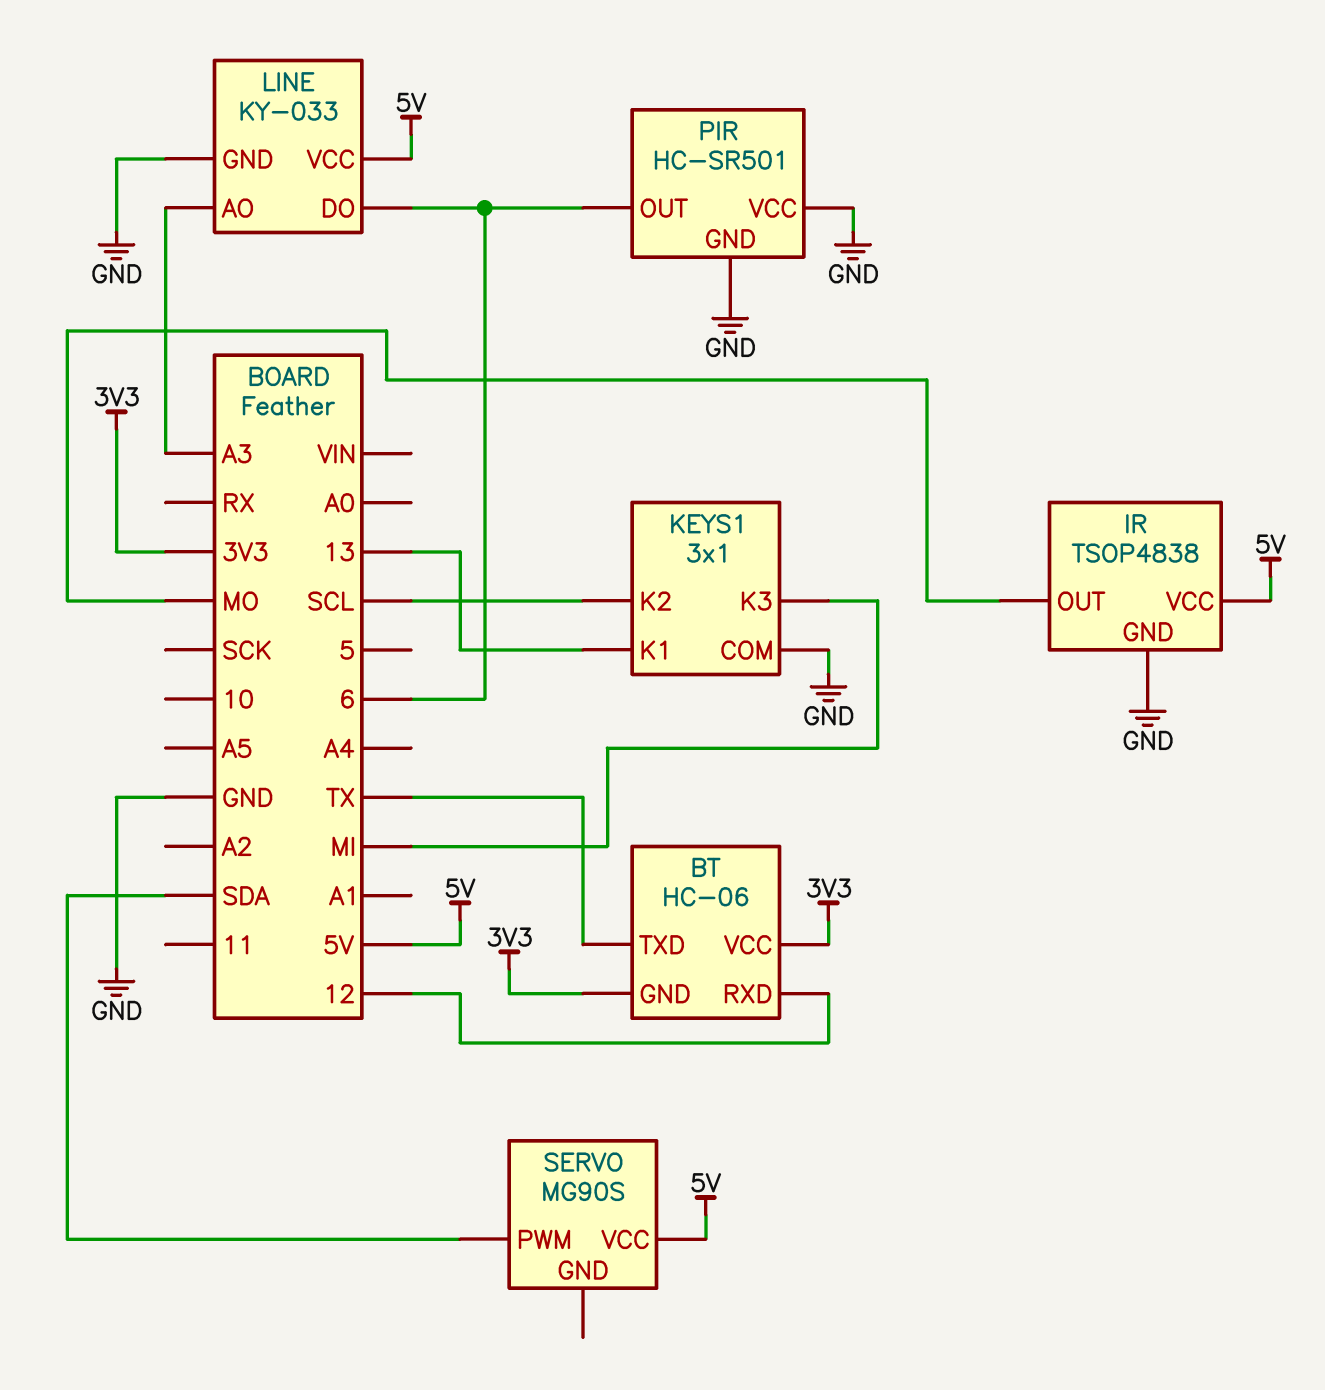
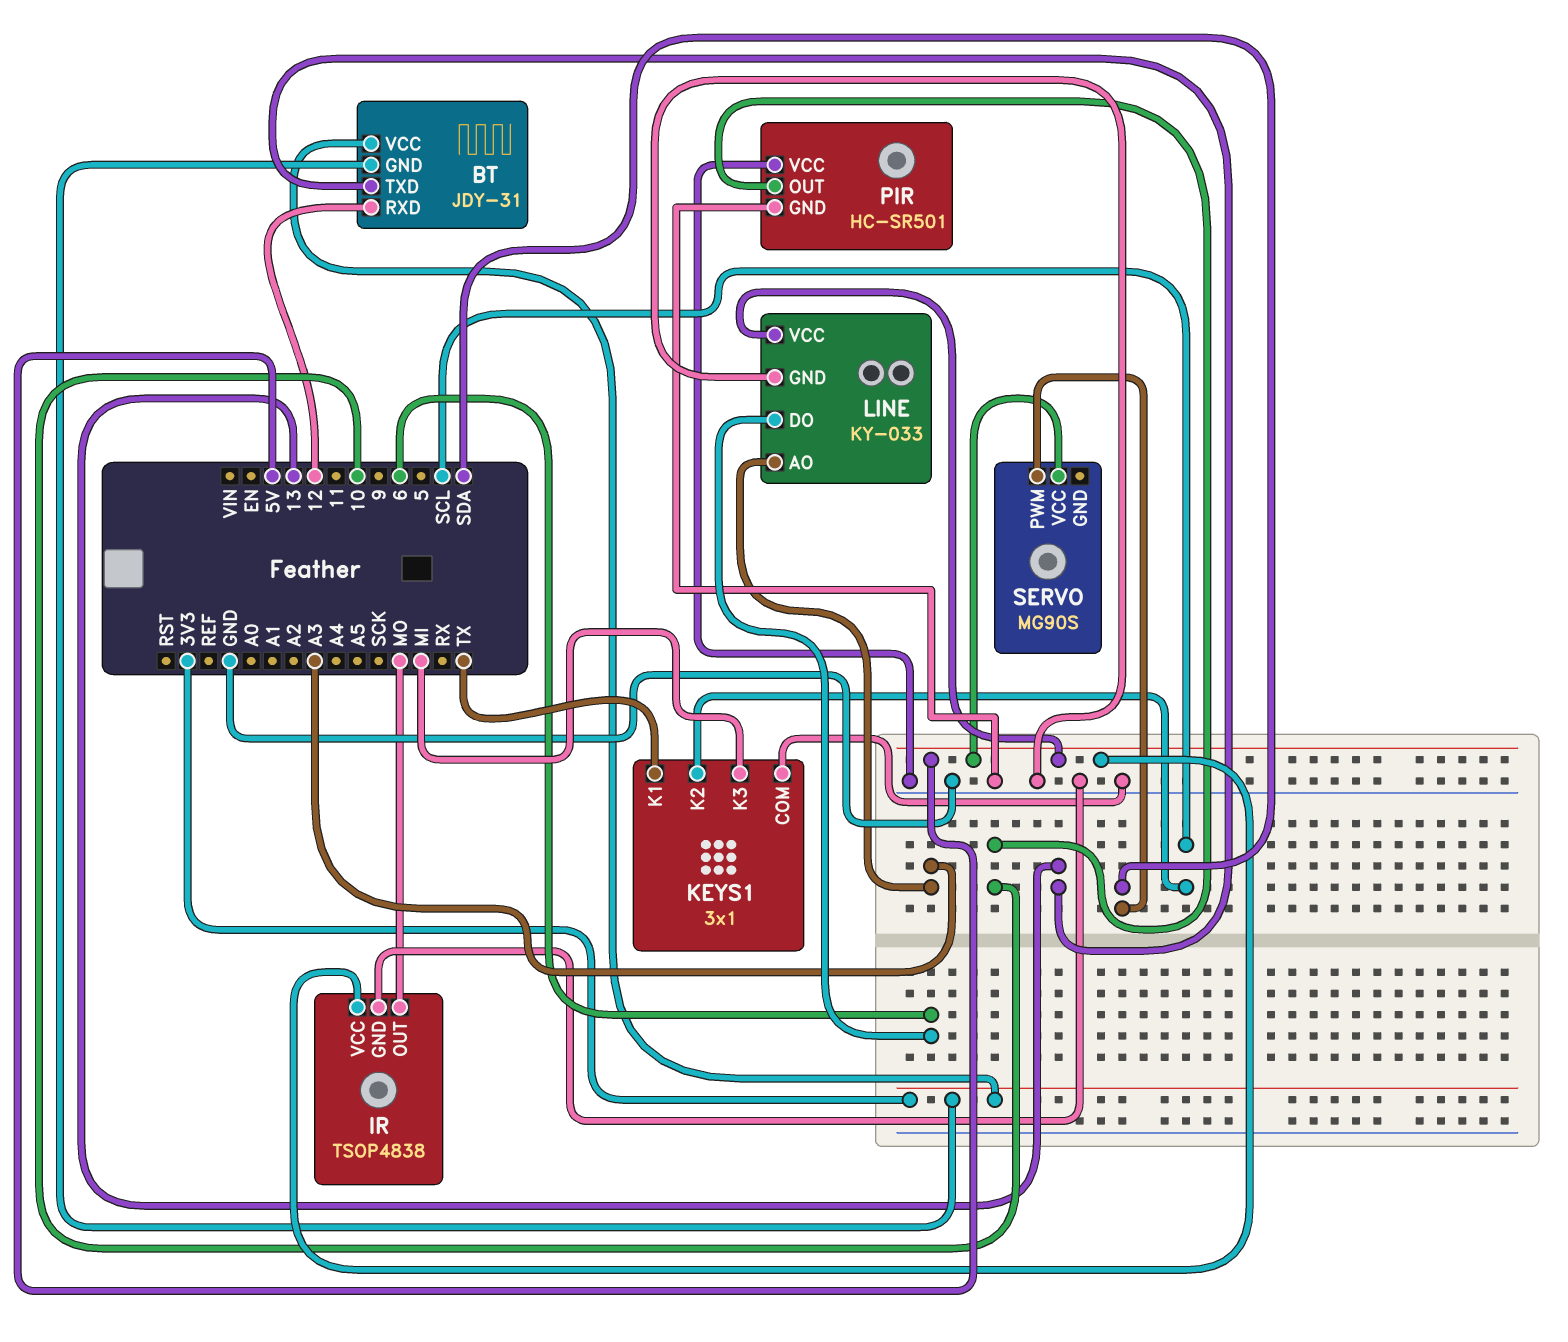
BT: HC-06 -> JDY-31
BT pin TXD: TX -> 13
KEYS1 pin K1: 13 -> TX
PIR pin OUT: 6 -> 10

